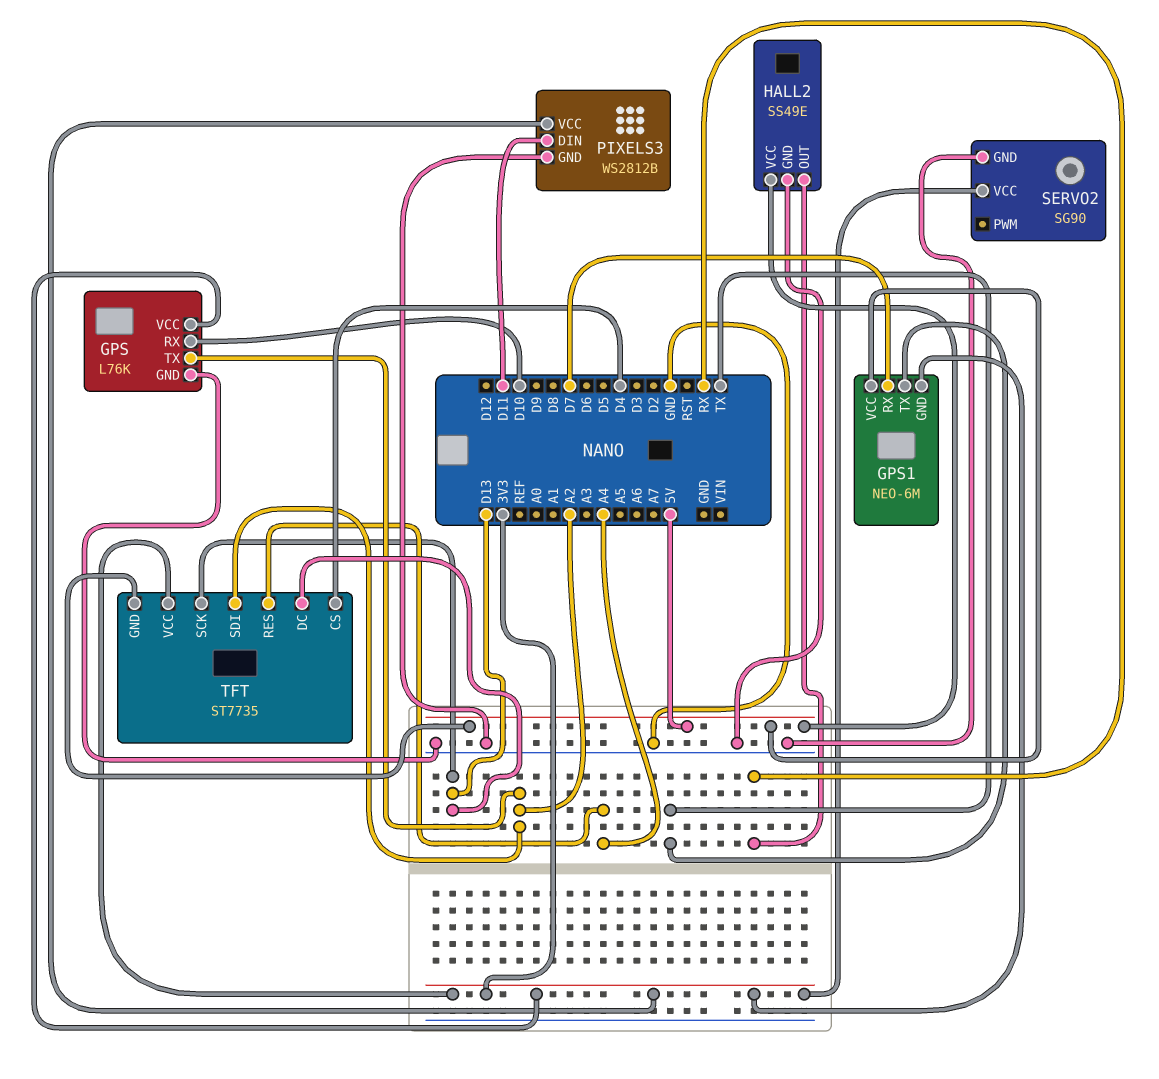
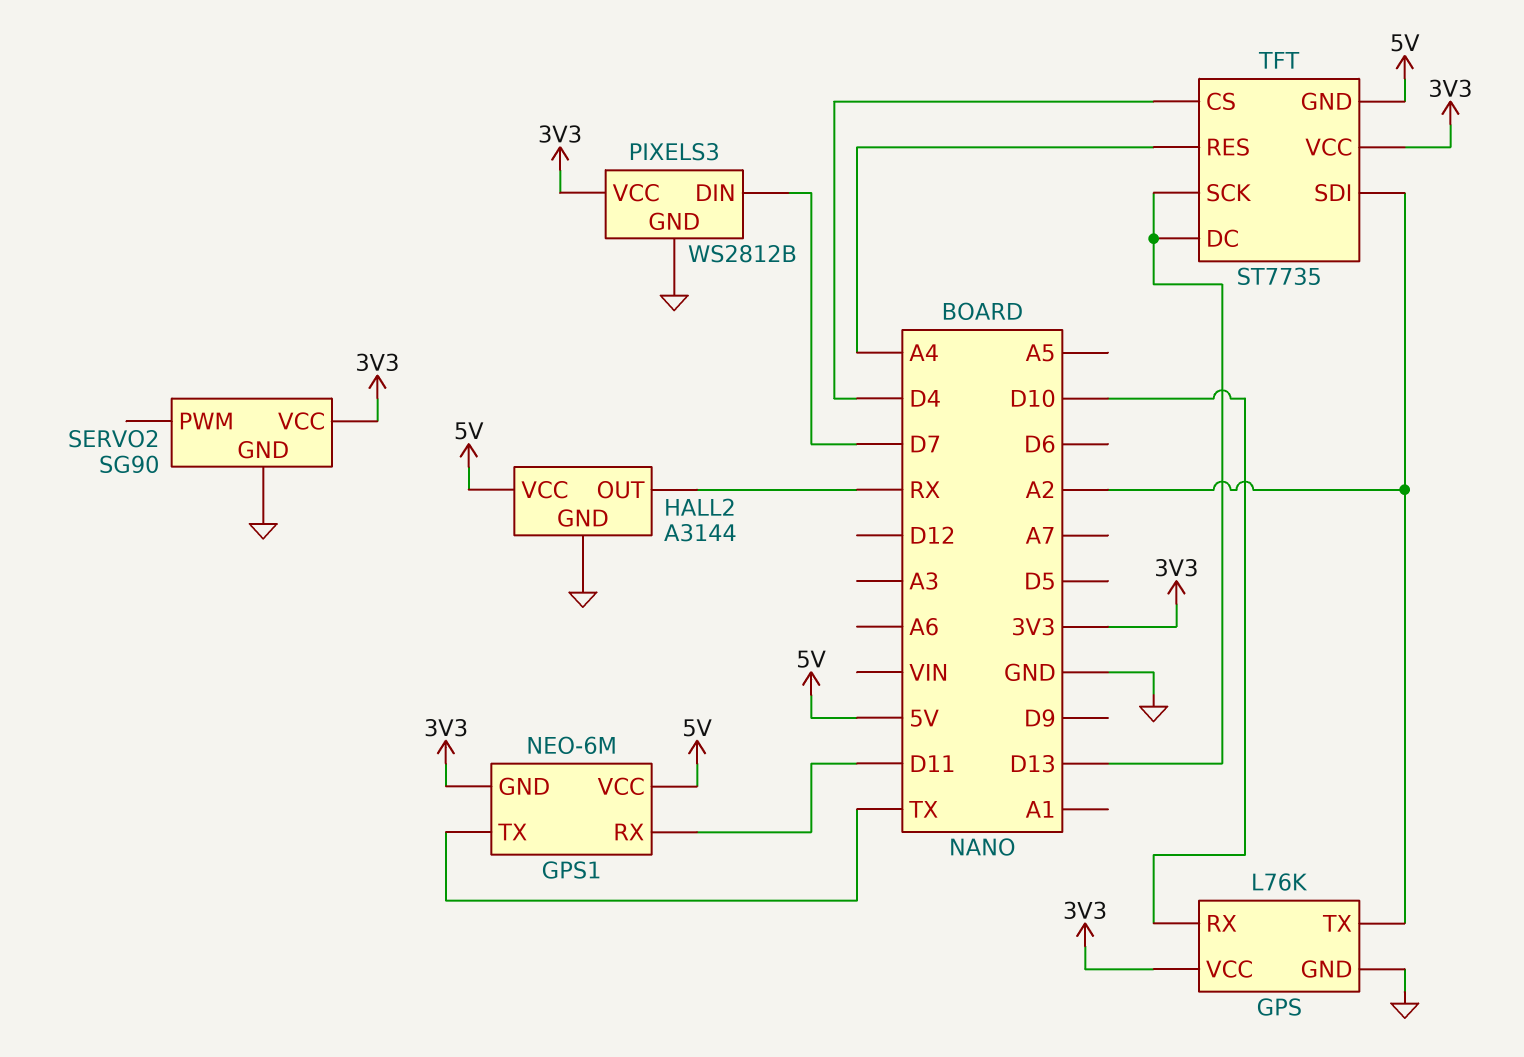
GPS1 pin RX: D7 -> D11
HALL2: SS49E -> A3144
PIXELS3 pin DIN: D11 -> D7

